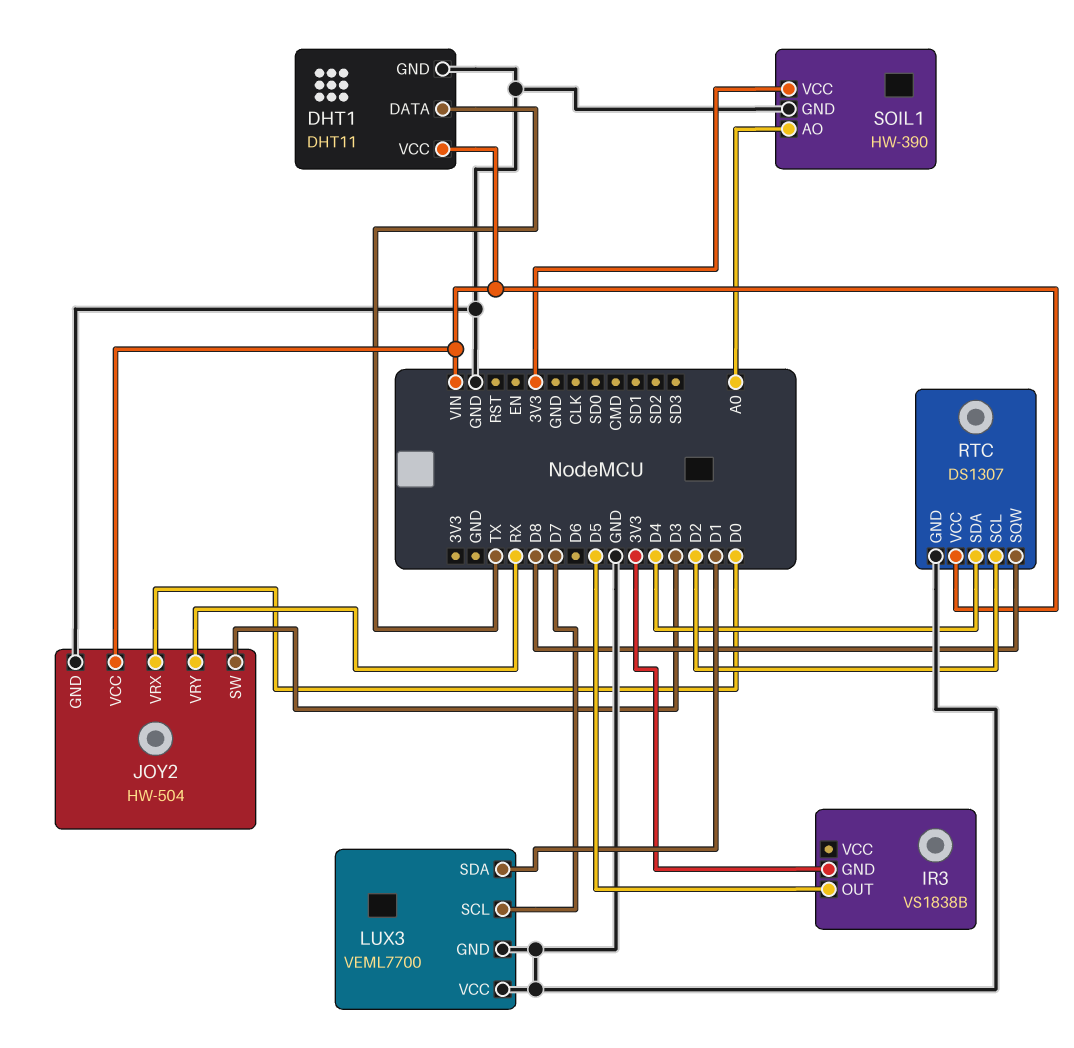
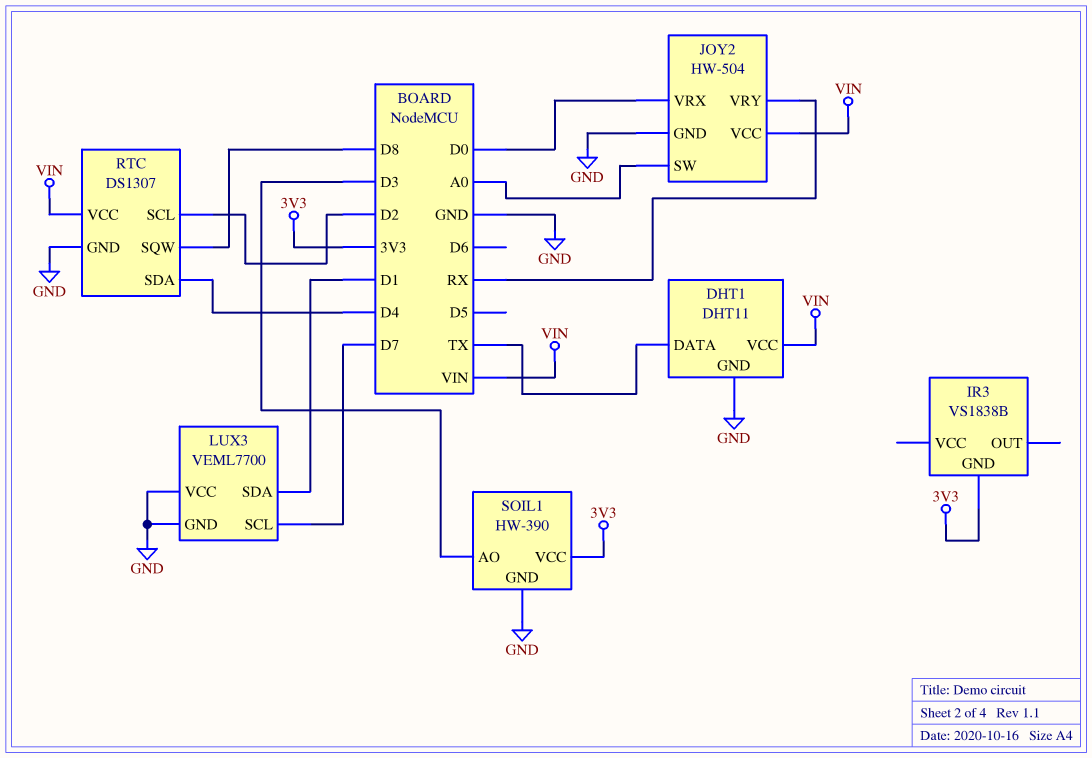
IR3 pin OUT: D5 -> none
JOY2 pin SW: D3 -> A0
SOIL1 pin AO: A0 -> D3

